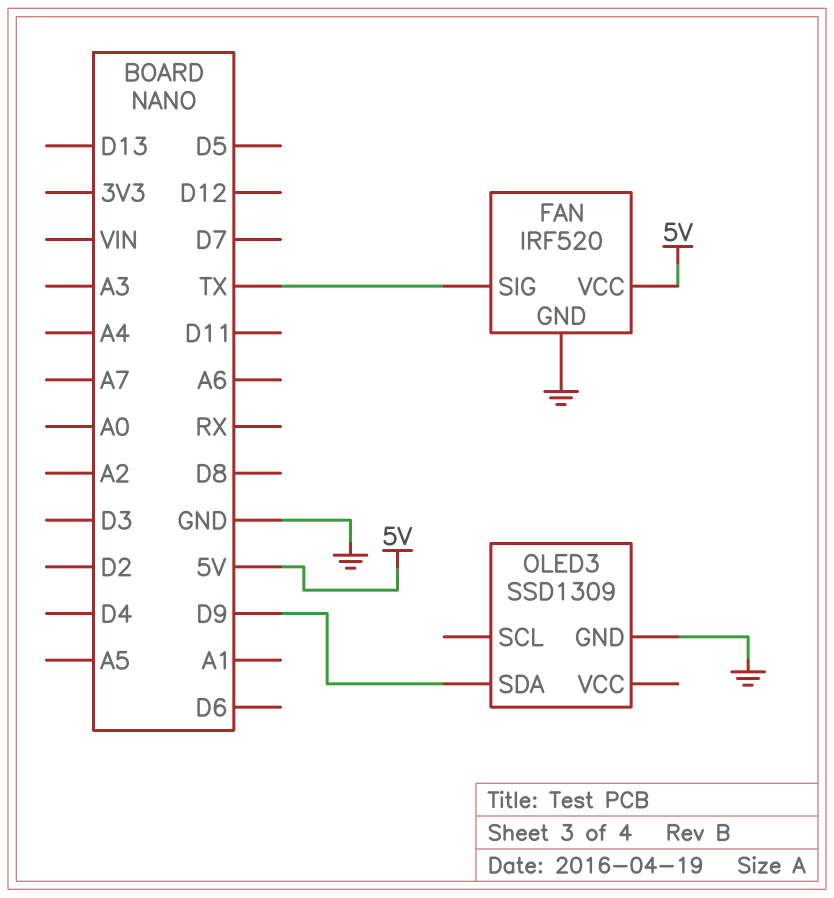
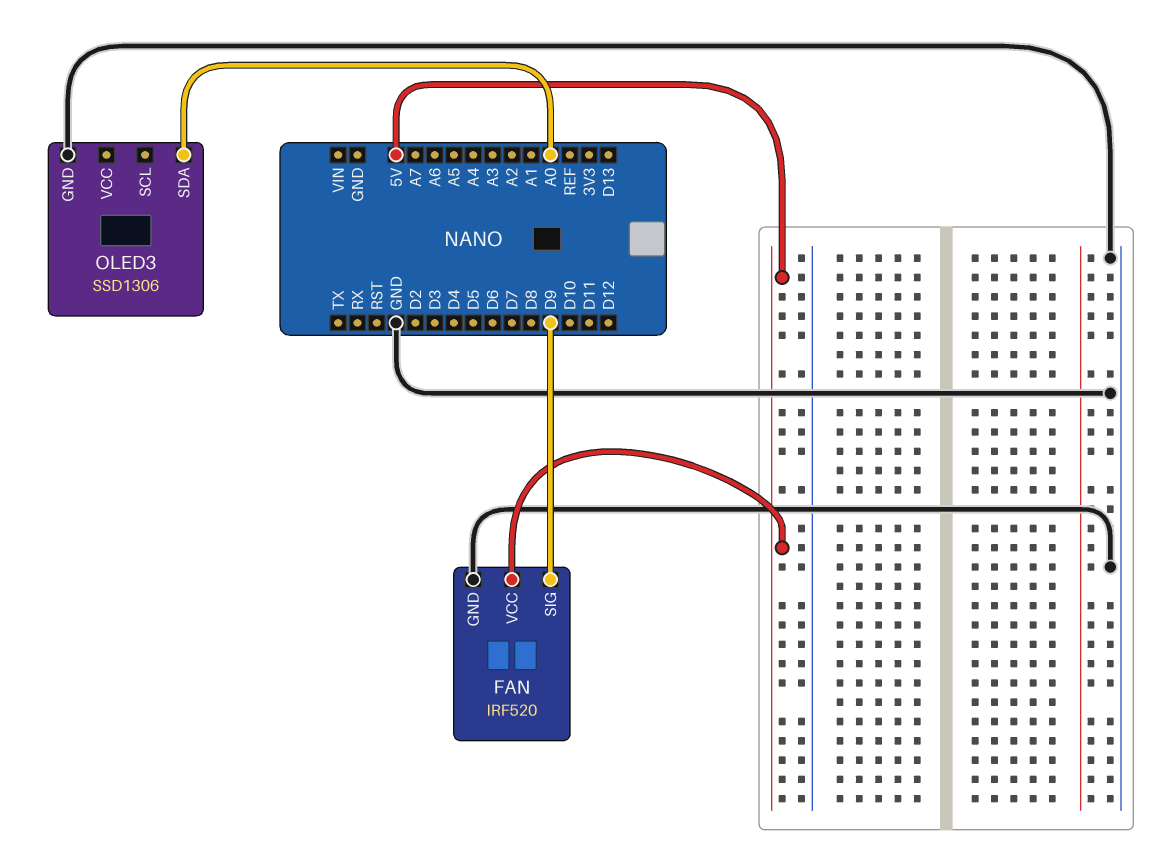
FAN pin SIG: TX -> D9
OLED3: SSD1309 -> SSD1306
OLED3 pin SDA: D9 -> A0

